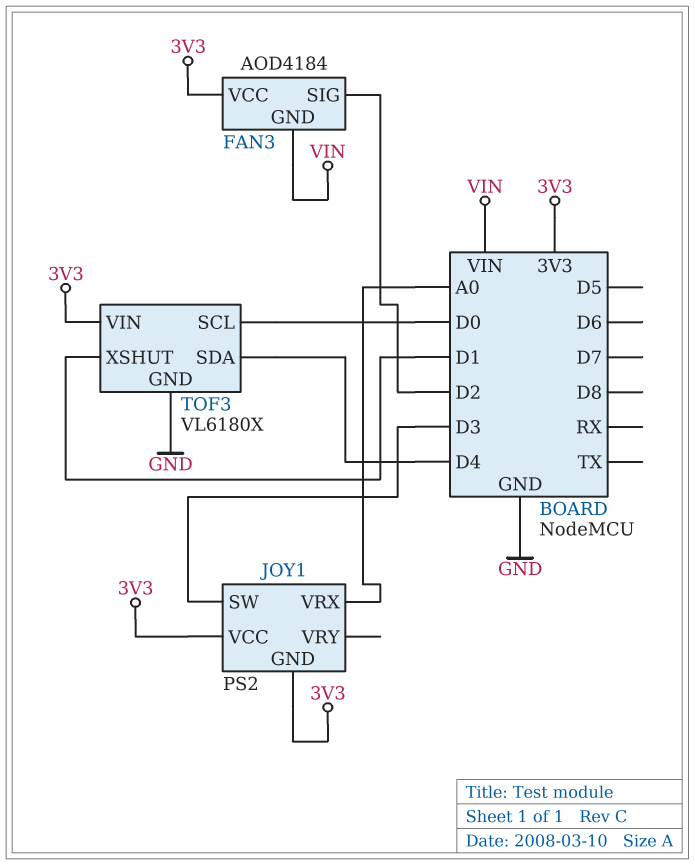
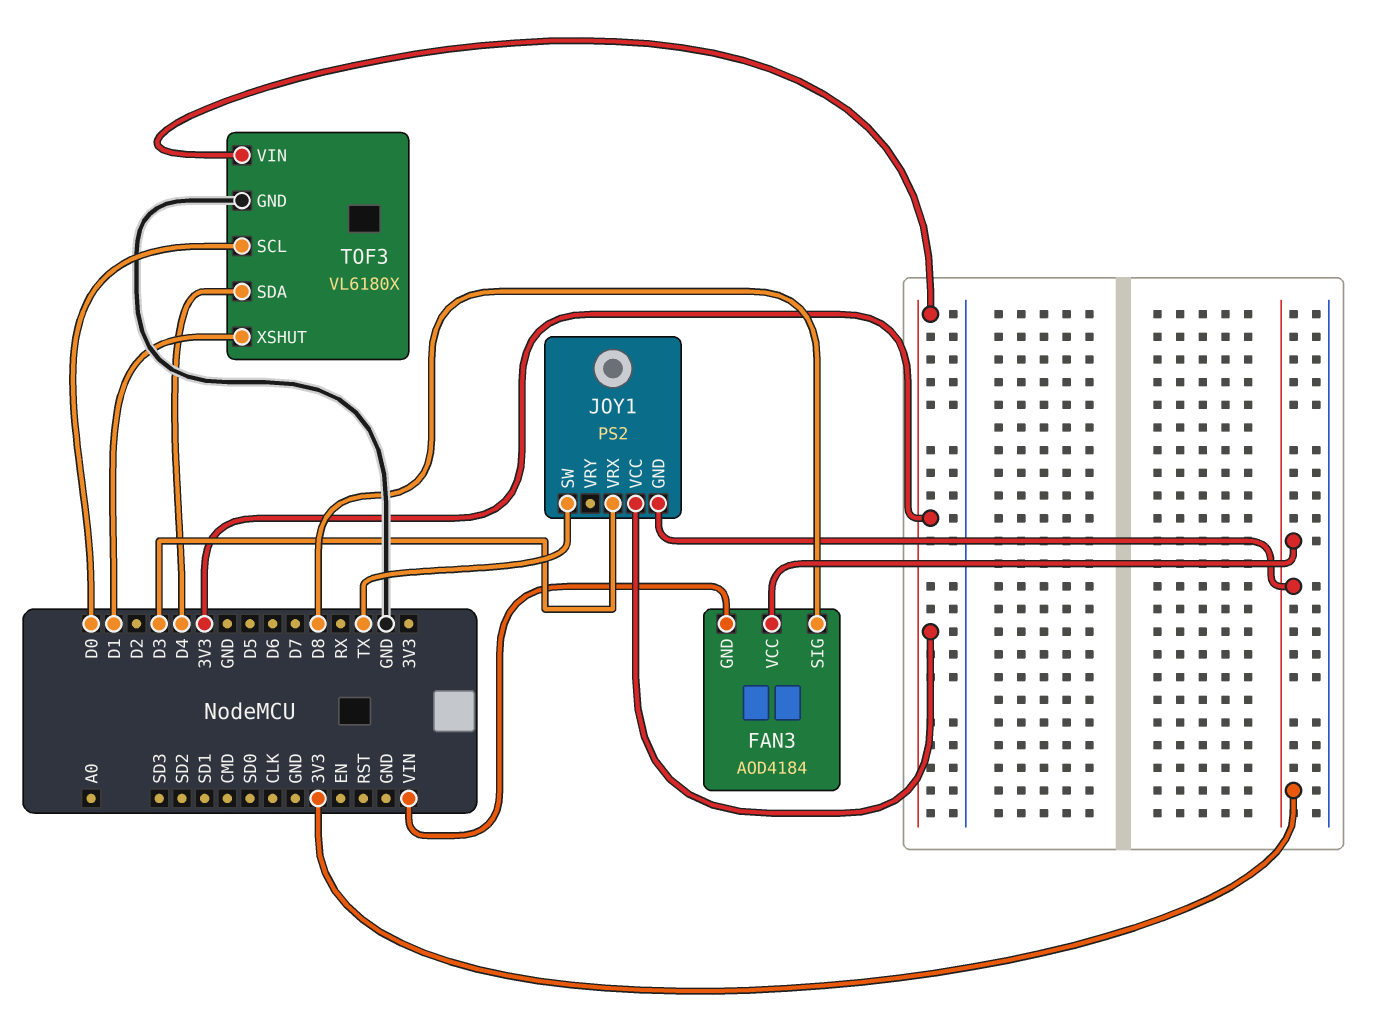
FAN3 pin SIG: D2 -> D8
JOY1 pin SW: D3 -> TX
JOY1 pin VRX: A0 -> D3

